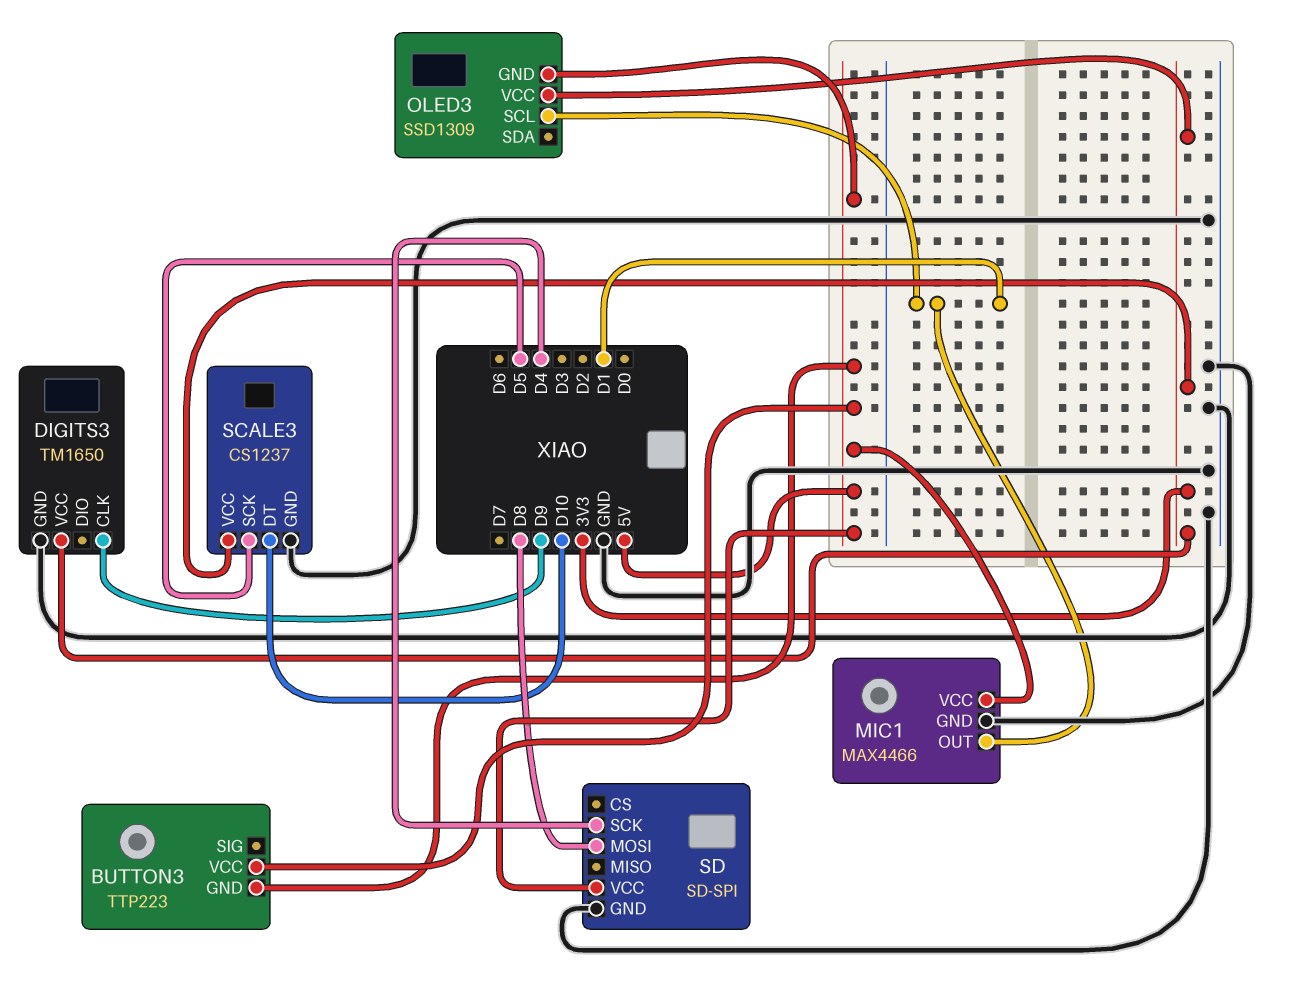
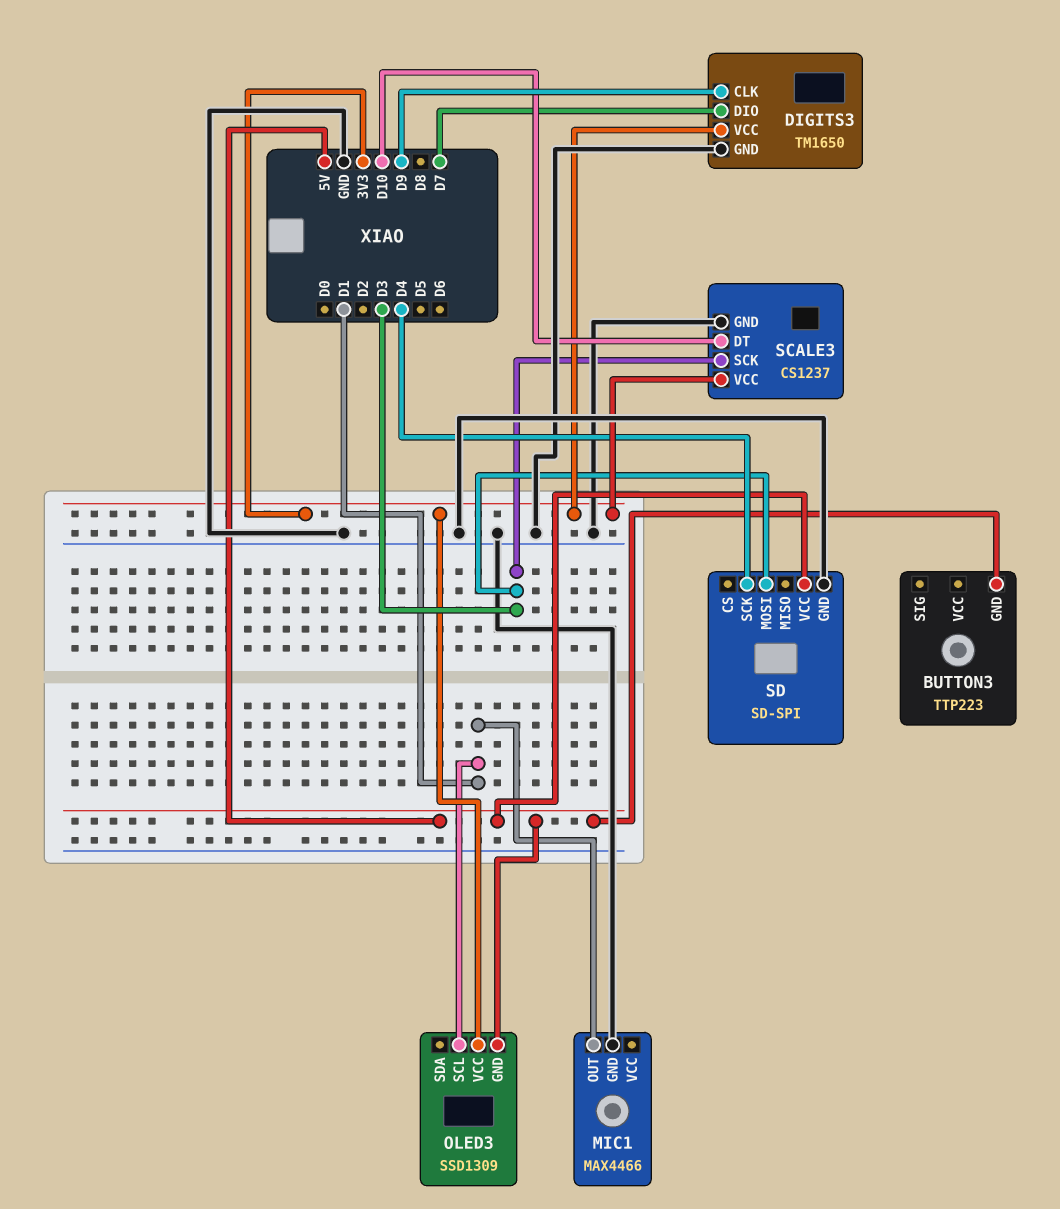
BUTTON3 pin VCC: 5V -> none
DIGITS3 pin DIO: none -> D7
MIC1 pin VCC: 5V -> none
SCALE3 pin SCK: D5 -> D3
SD pin MOSI: D8 -> D3

